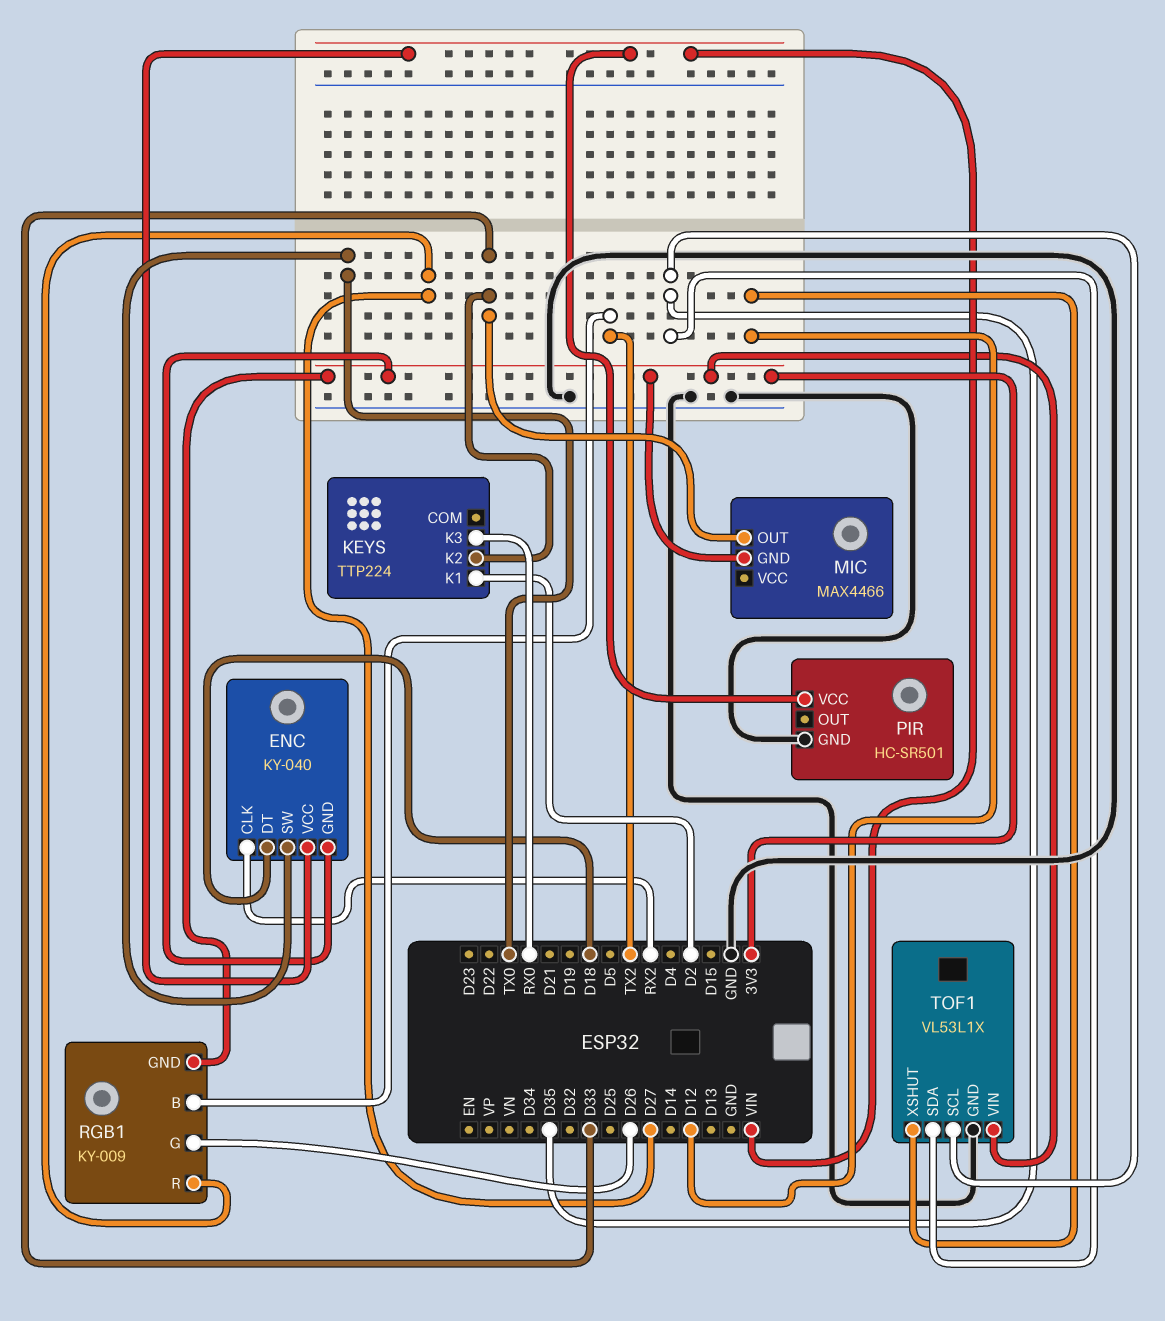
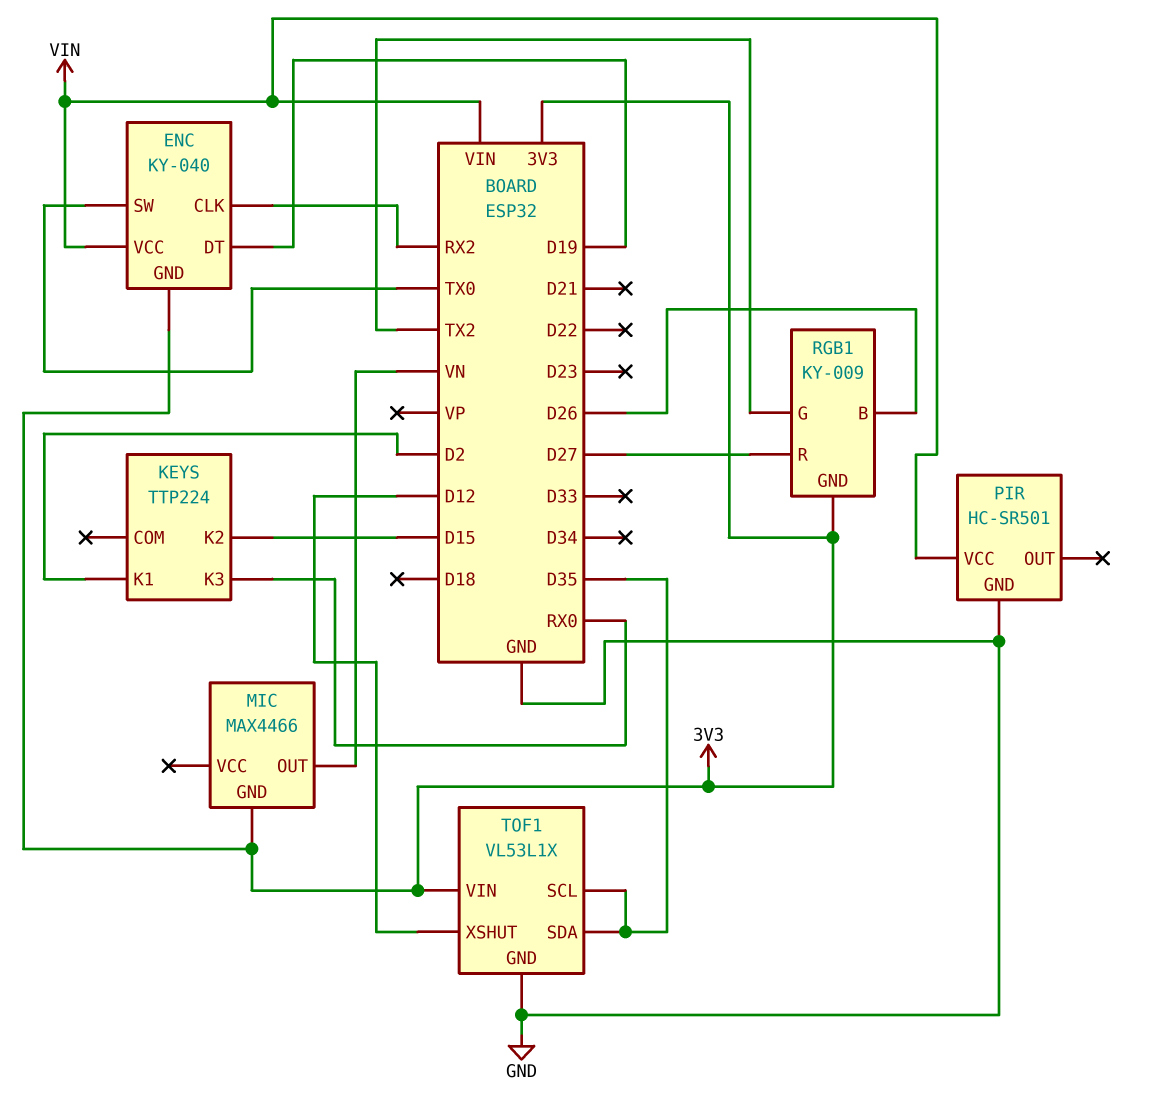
ENC pin DT: D18 -> D19
KEYS pin K2: D33 -> D15
MIC pin OUT: D33 -> VN
RGB1 pin B: TX2 -> D26
RGB1 pin G: D26 -> TX2

